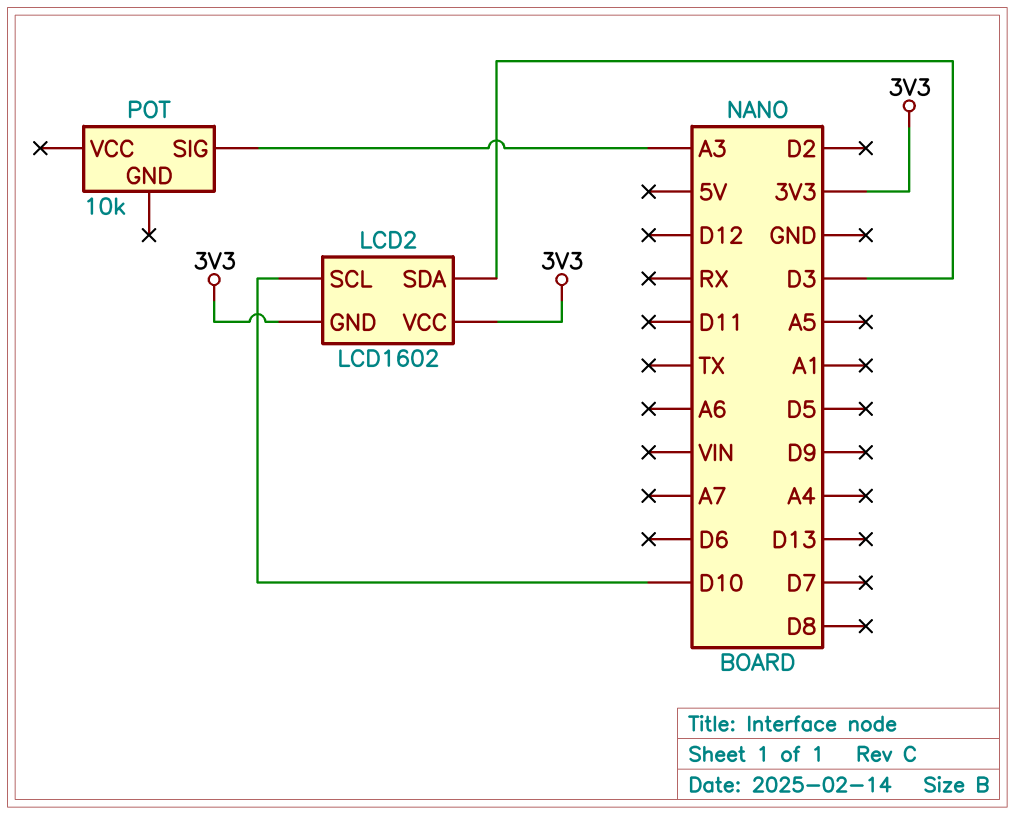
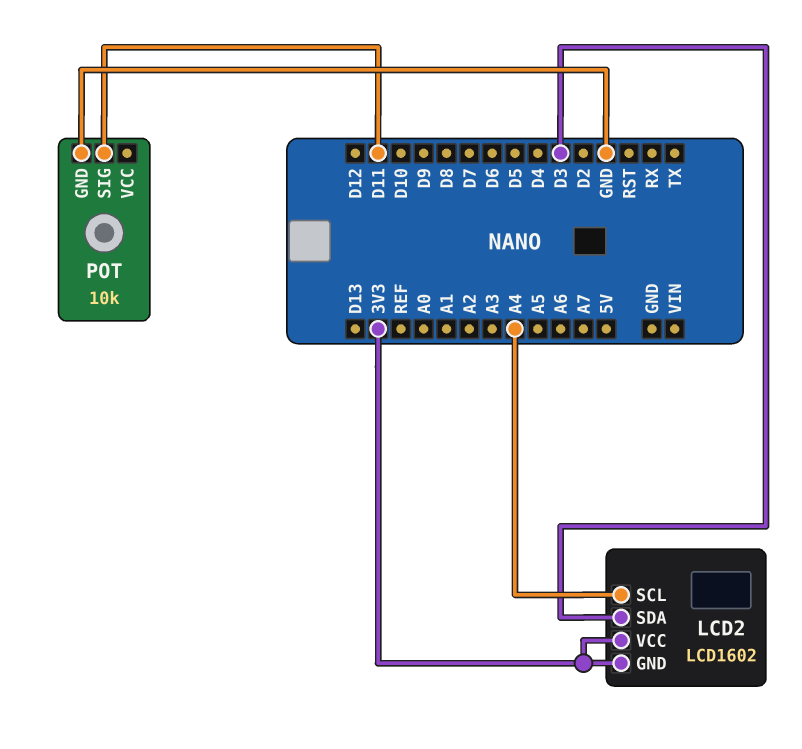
LCD2 pin SCL: D10 -> A4
POT pin GND: none -> GND
POT pin SIG: A3 -> D11

